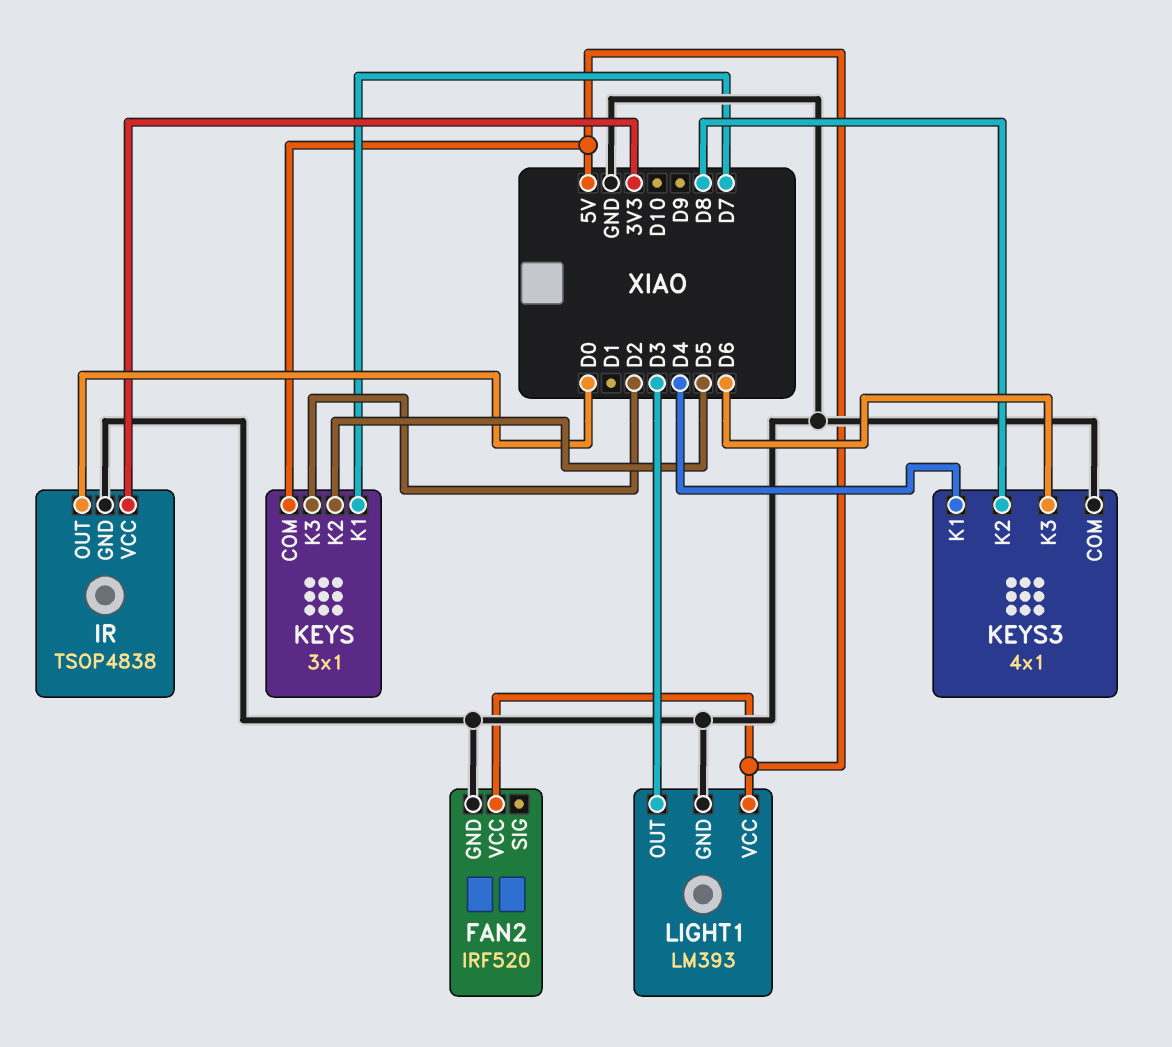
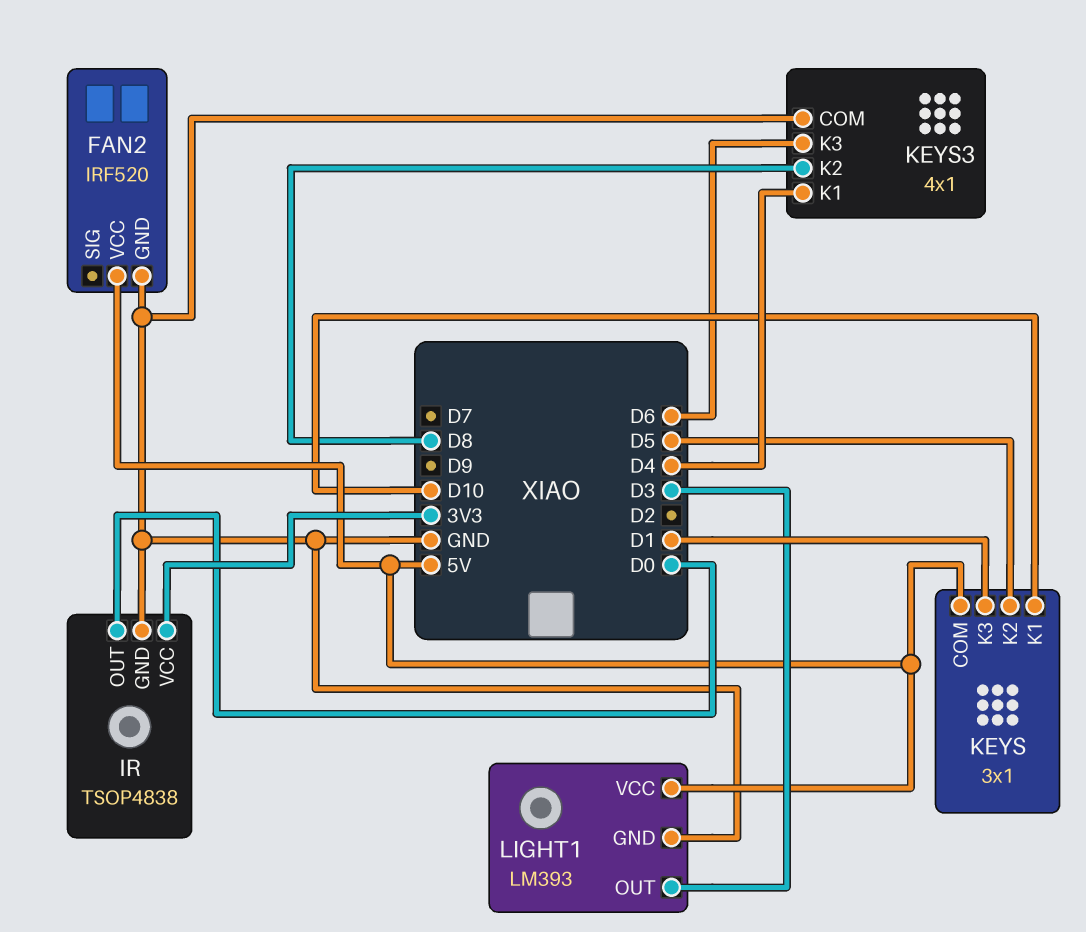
KEYS pin K1: D7 -> D10
KEYS pin K3: D2 -> D1

